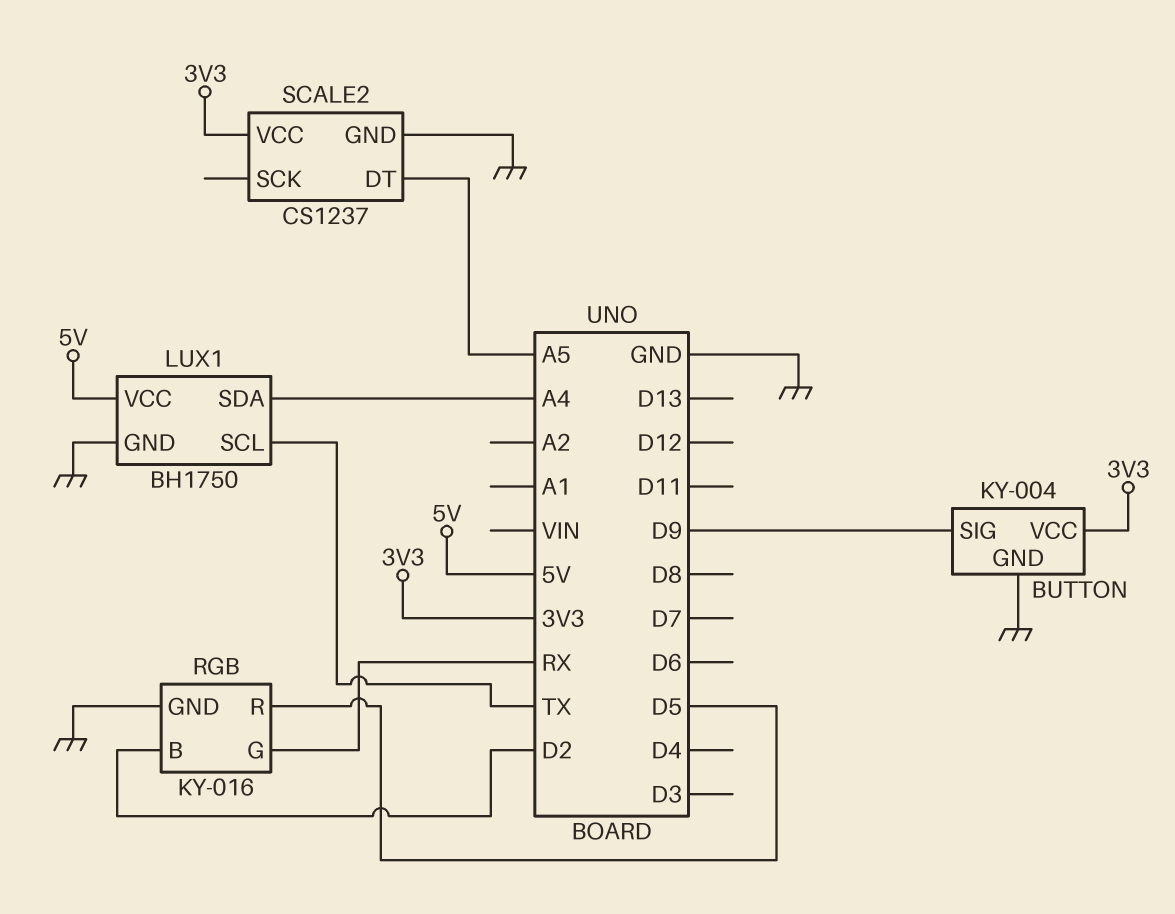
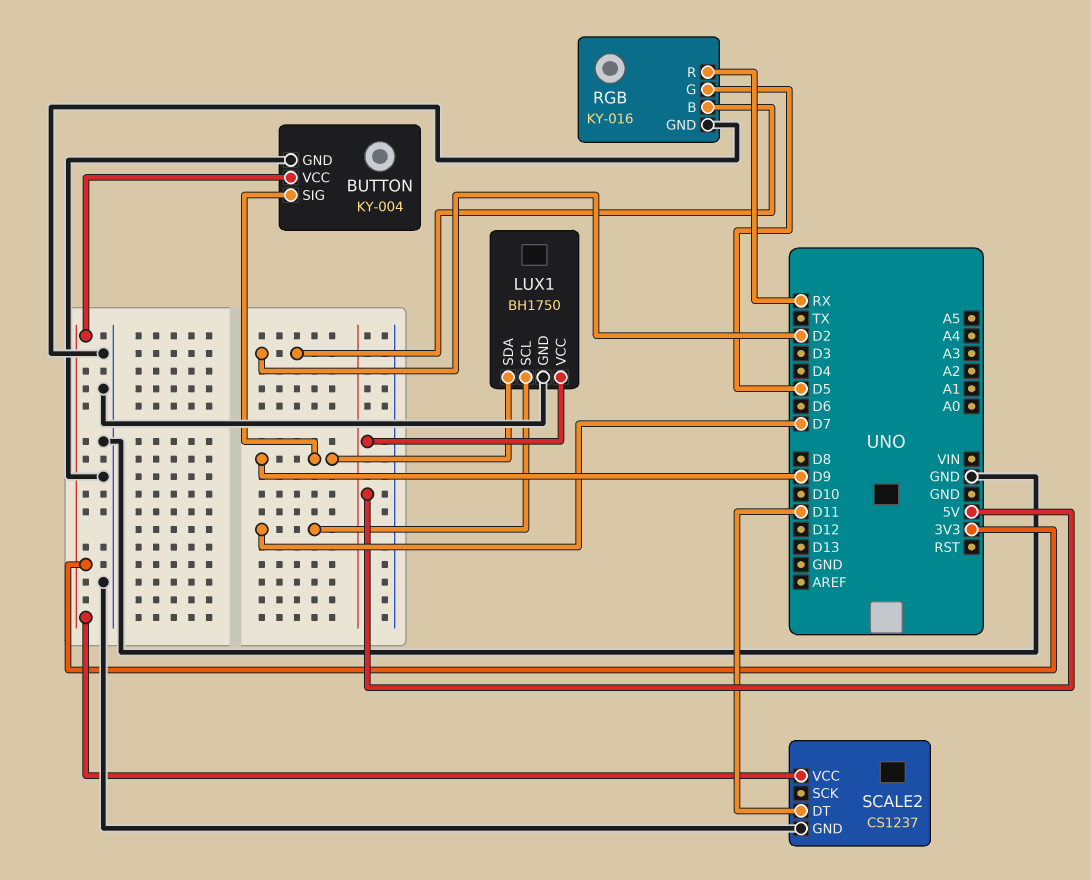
LUX1 pin SCL: TX -> D7
LUX1 pin SDA: A4 -> D9
RGB pin G: RX -> D5
RGB pin R: D5 -> RX
SCALE2 pin DT: A5 -> D11

